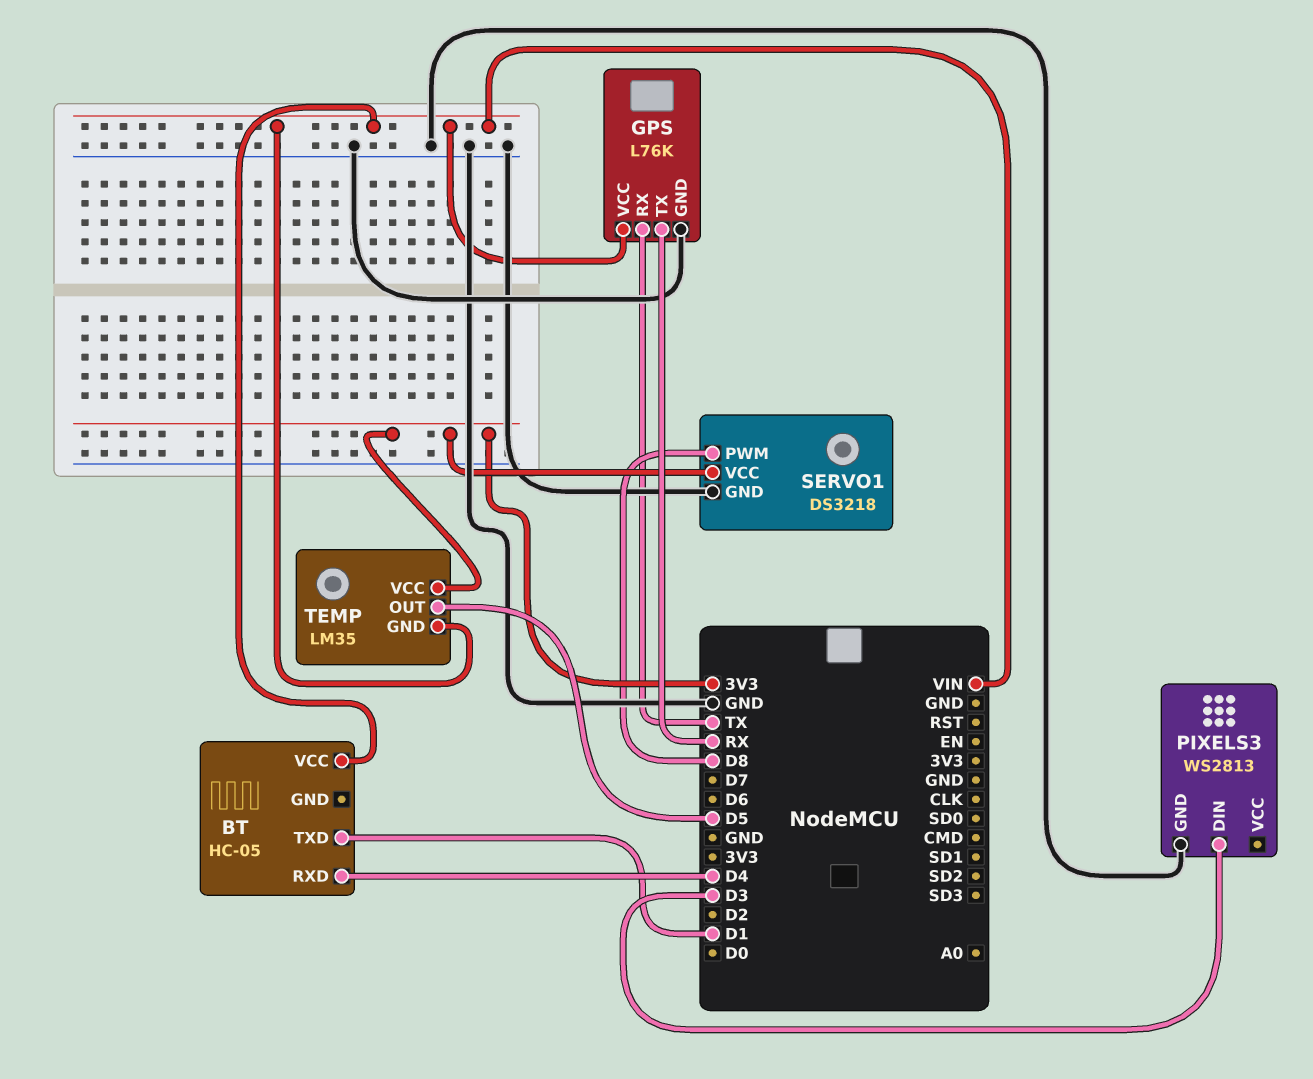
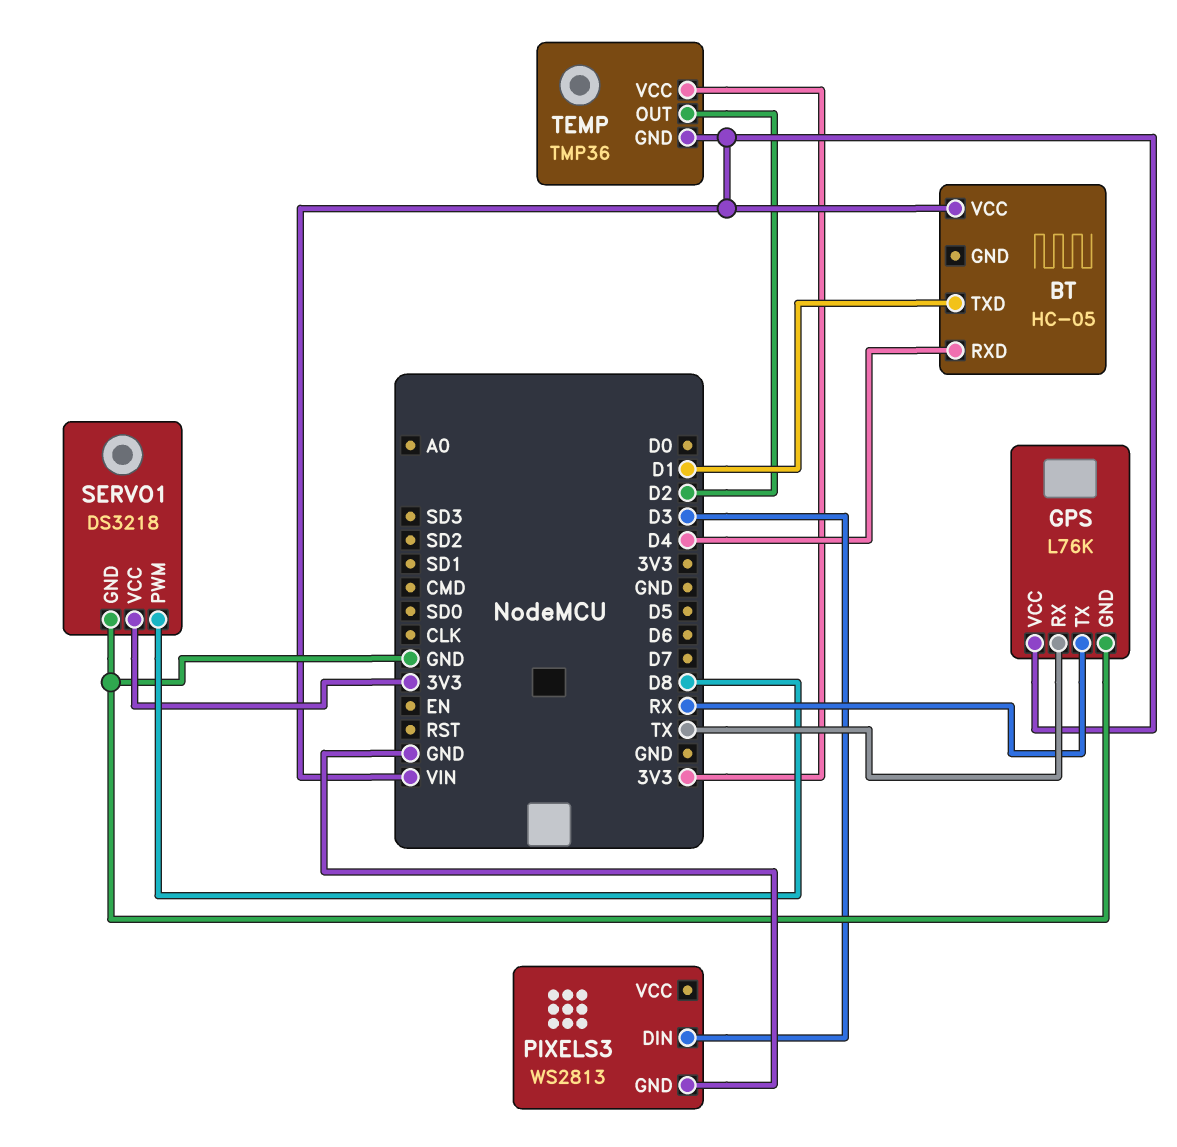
TEMP: LM35 -> TMP36
TEMP pin OUT: D5 -> D2

